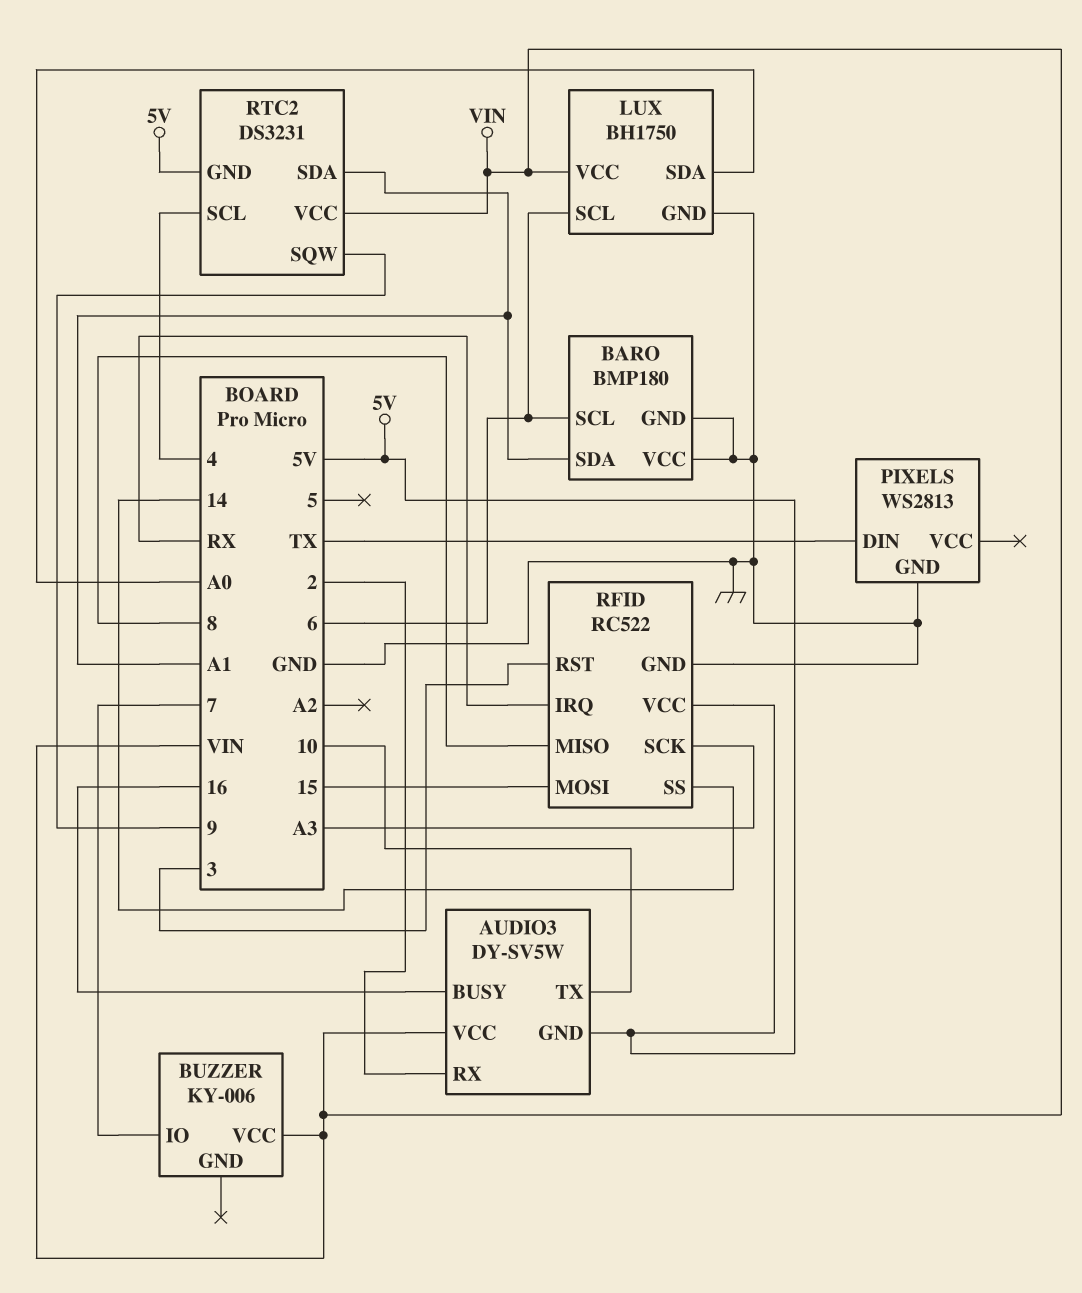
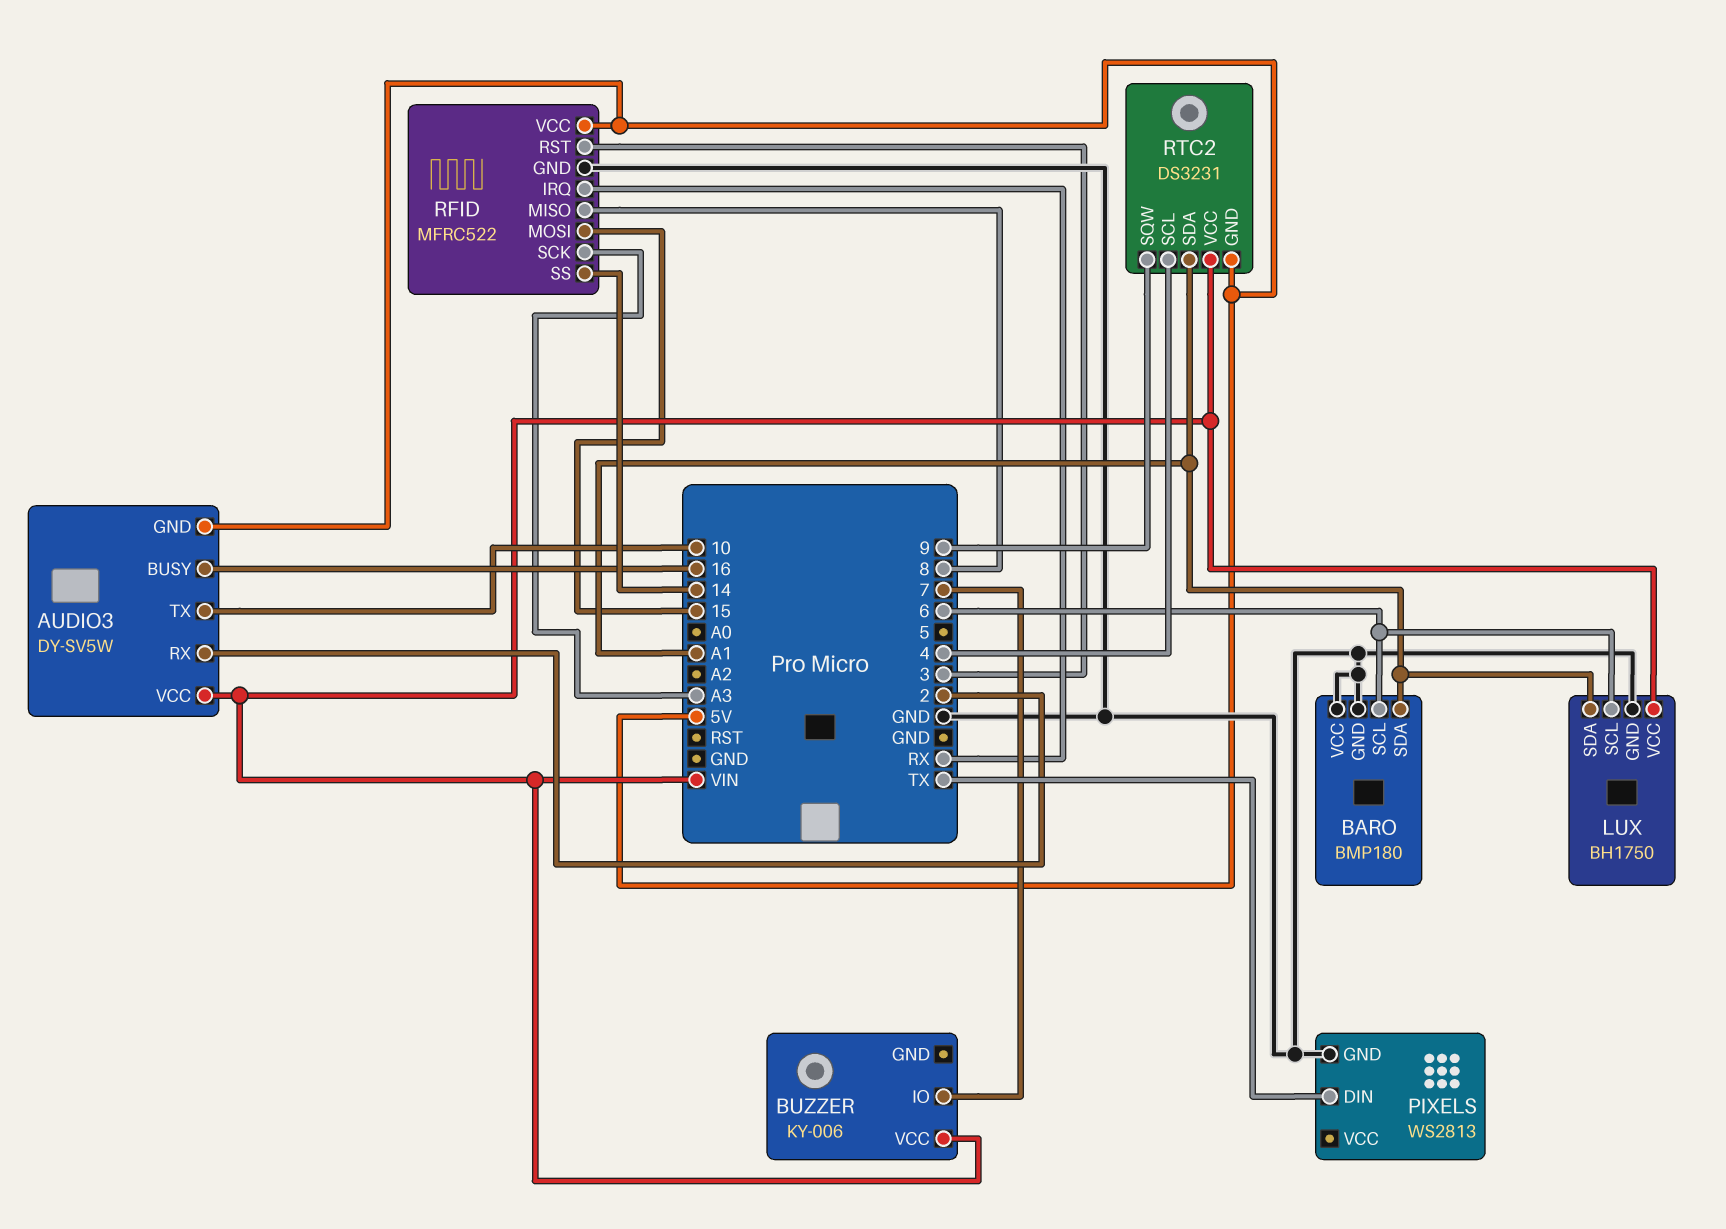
LUX pin SDA: A0 -> A1
RFID: RC522 -> MFRC522

